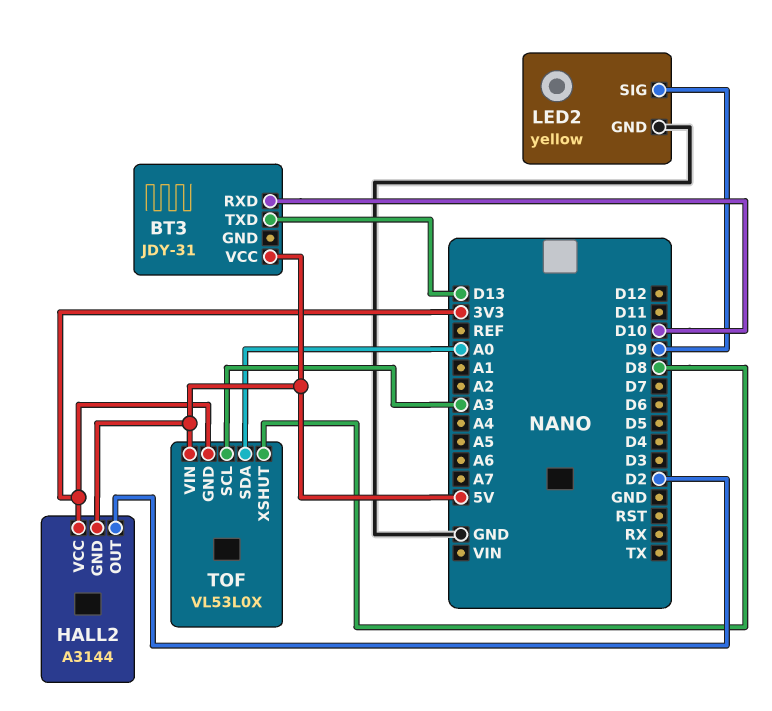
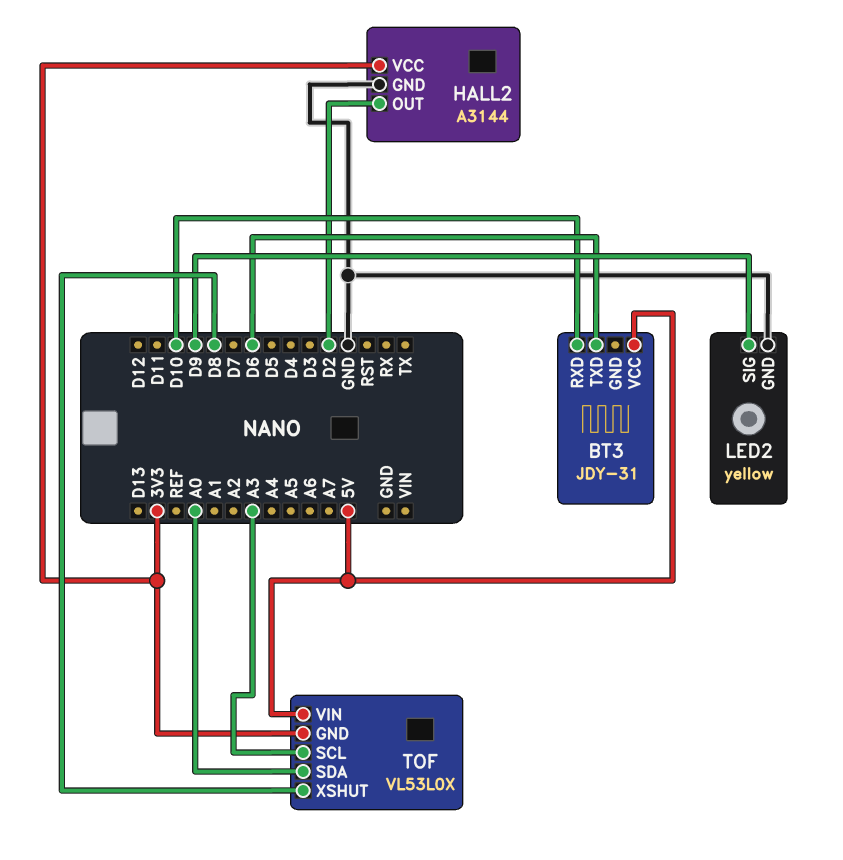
BT3 pin TXD: D13 -> D6
HALL2 pin GND: 5V -> GND

